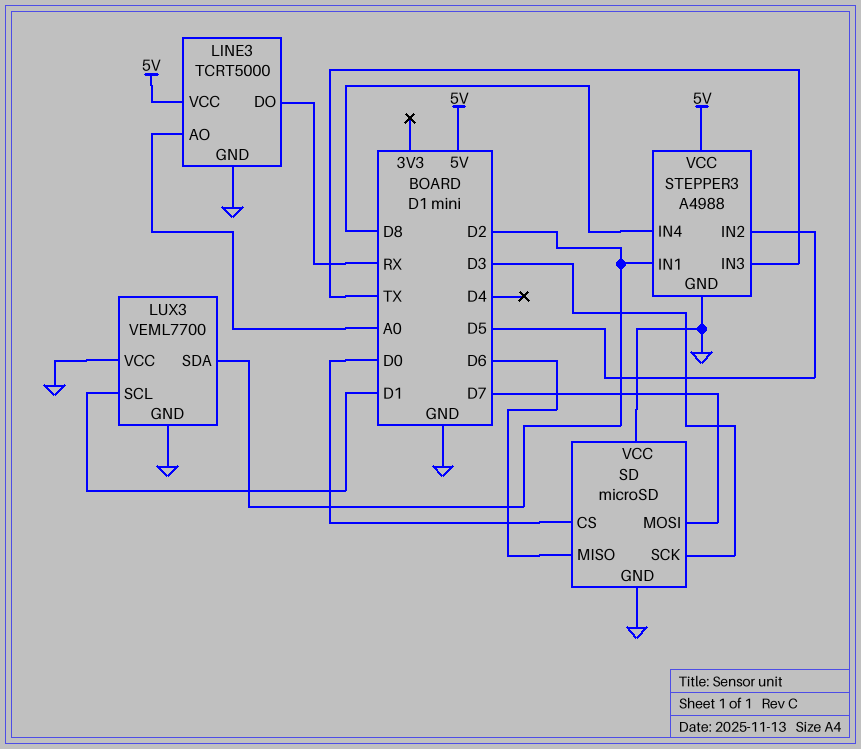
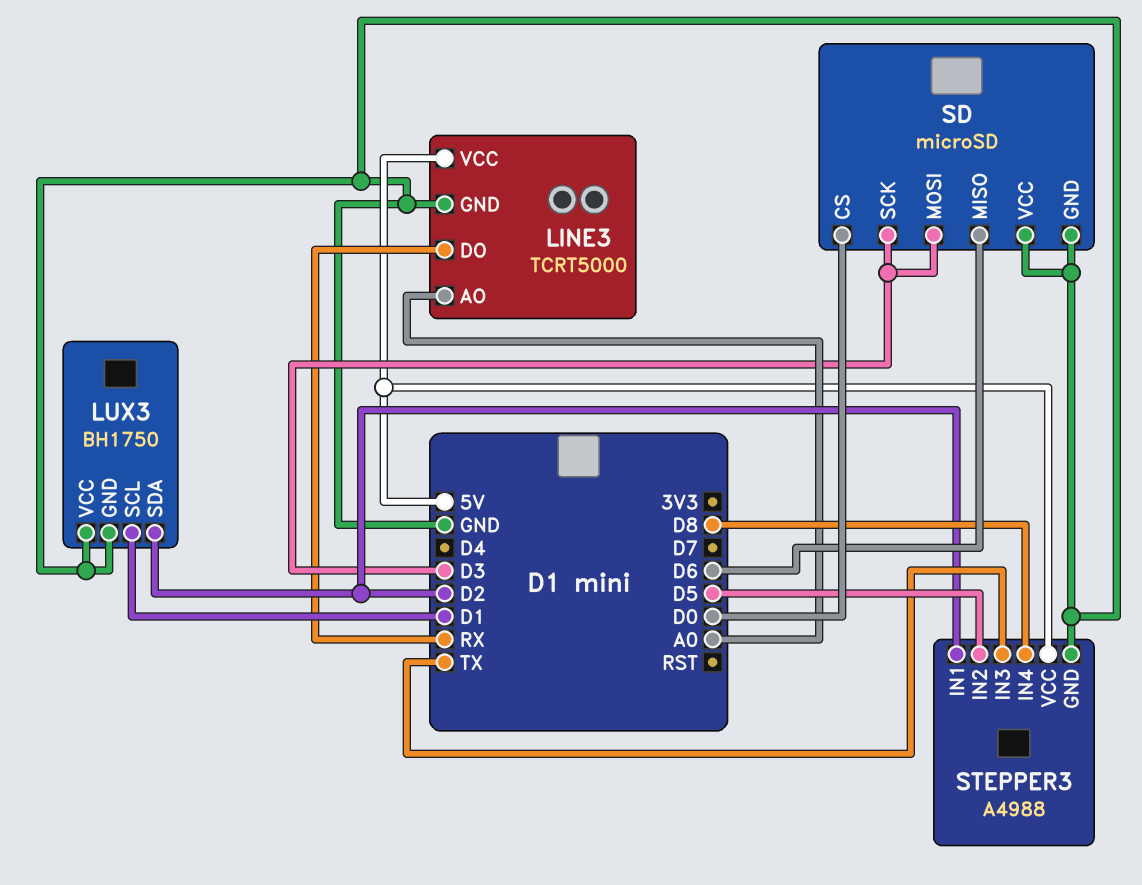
LUX3: VEML7700 -> BH1750
SD pin MOSI: D7 -> D3

